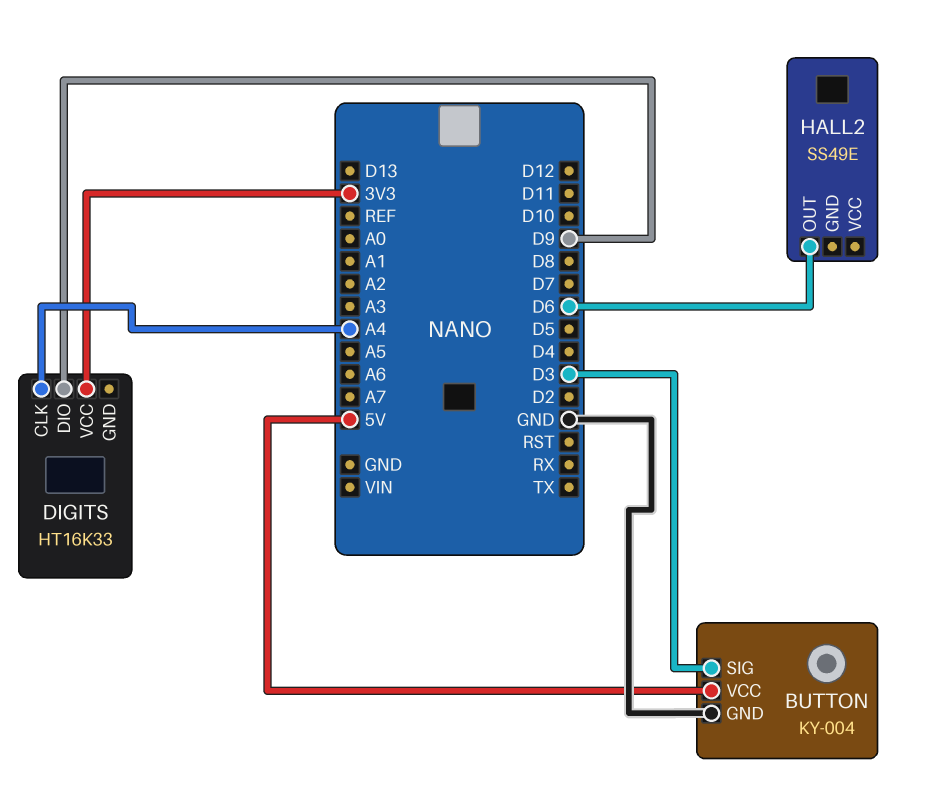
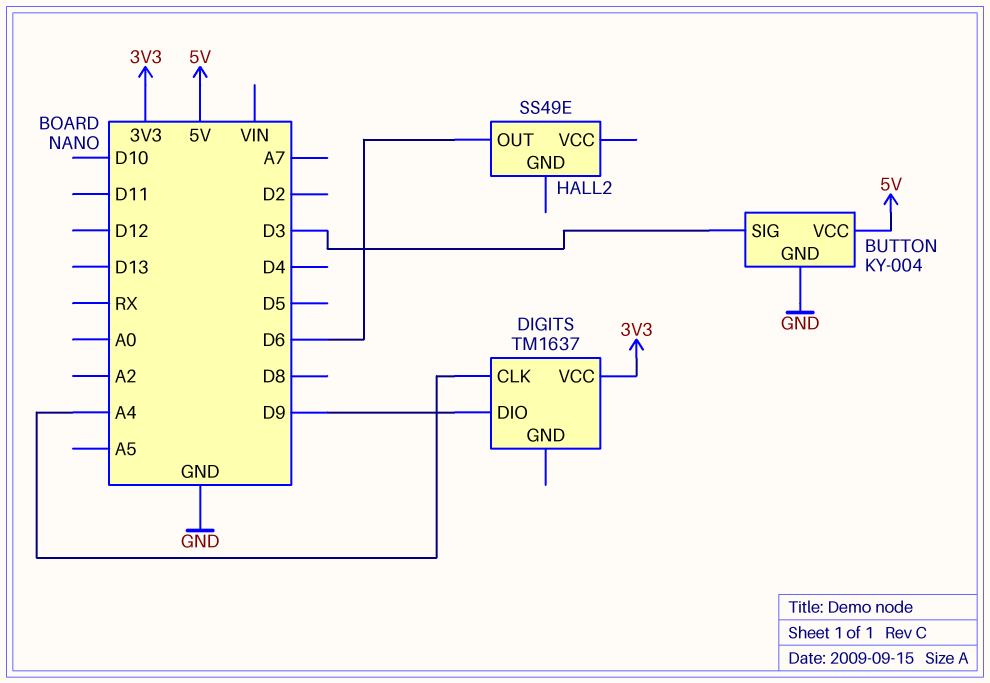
DIGITS: HT16K33 -> TM1637

